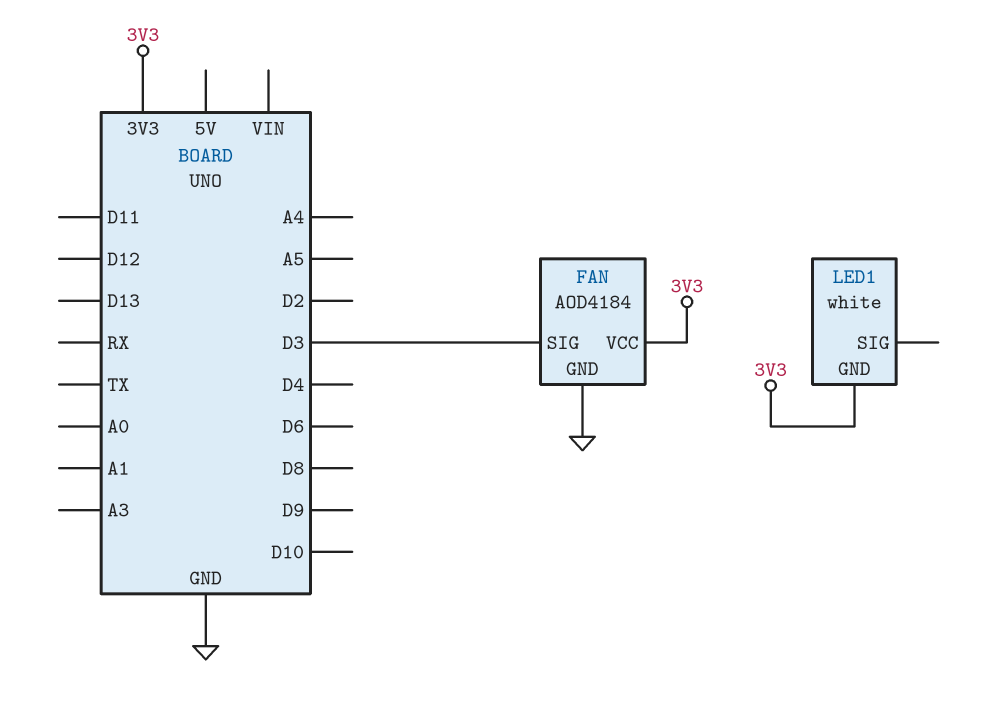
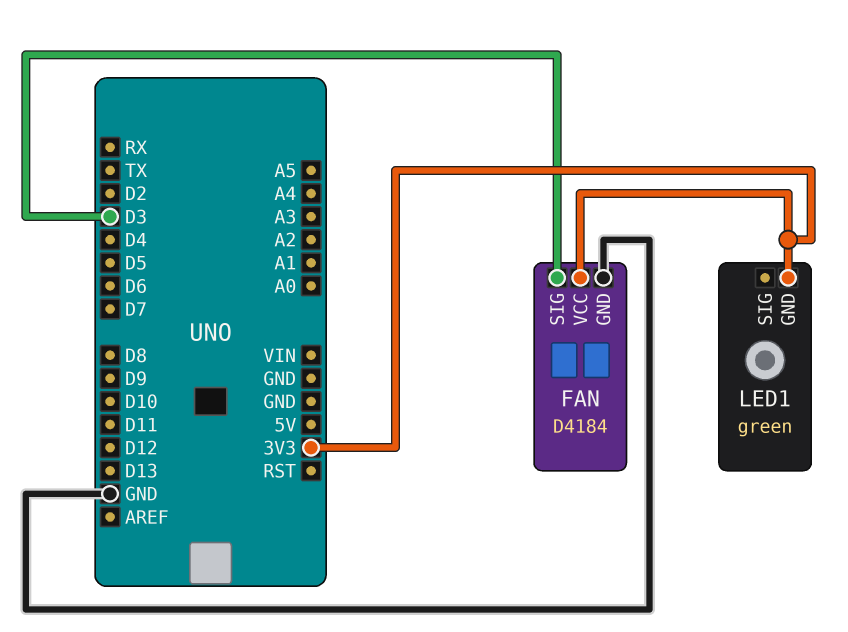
FAN: AOD4184 -> D4184
LED1: white -> green

